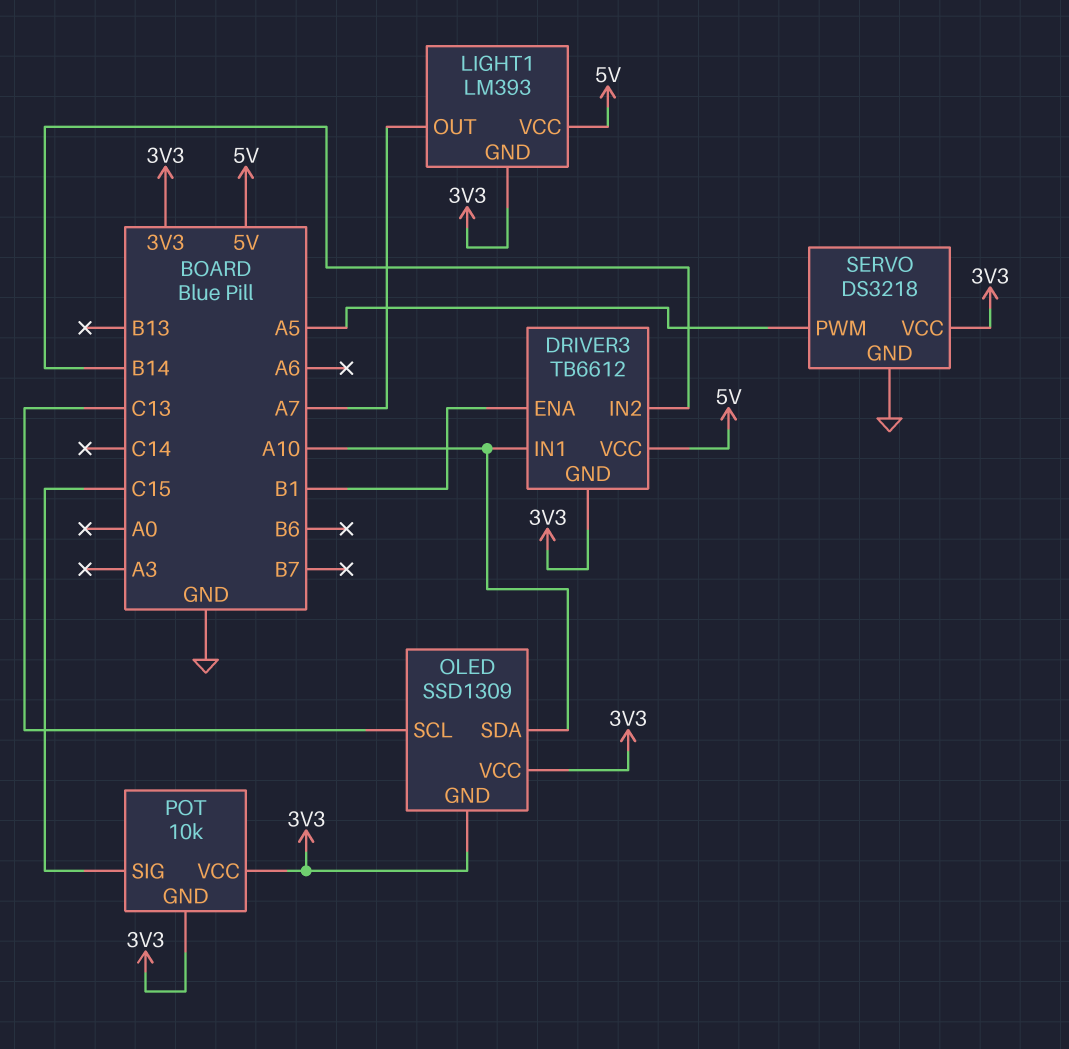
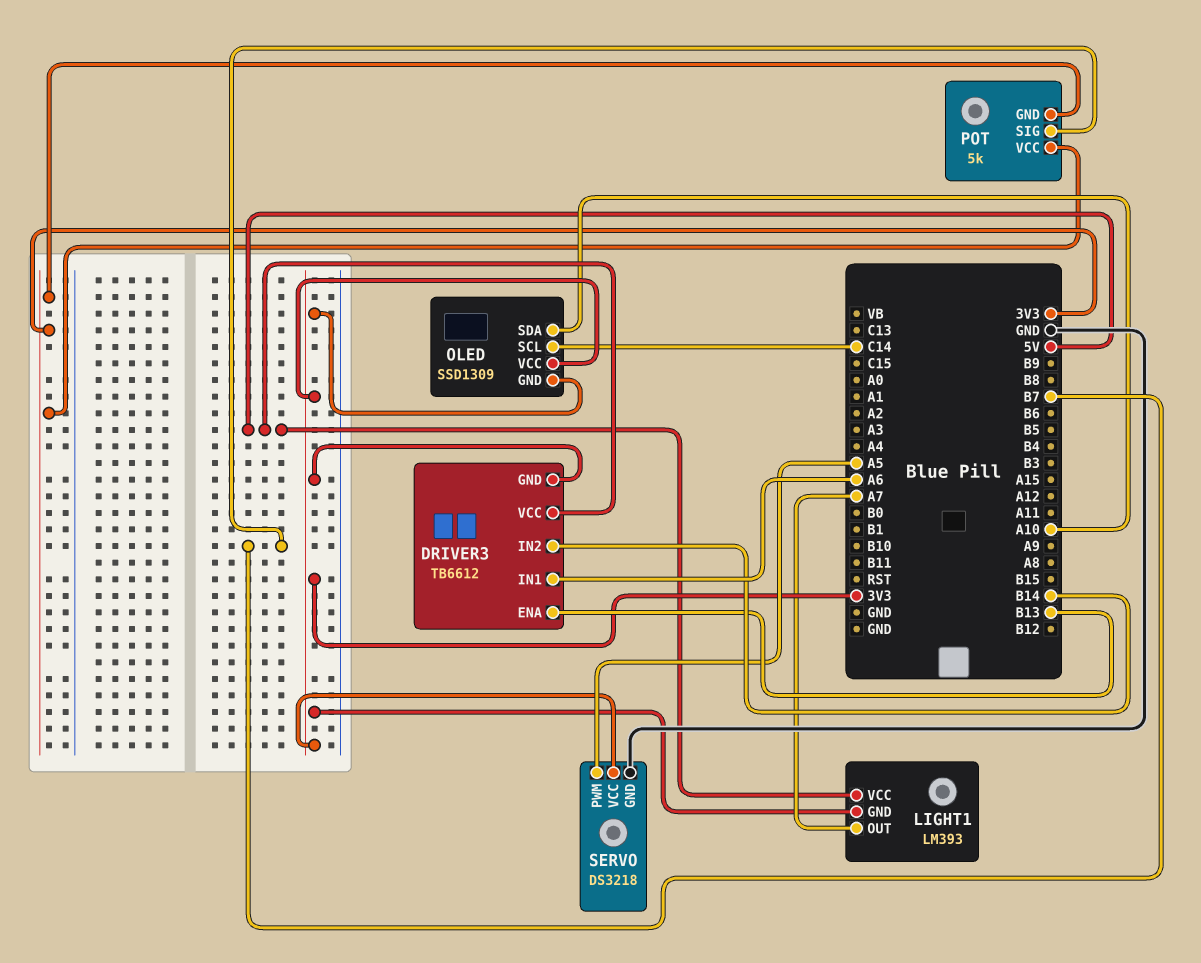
DRIVER3 pin ENA: B1 -> B13
DRIVER3 pin IN1: A10 -> A6
OLED pin SCL: C13 -> C14
POT: 10k -> 5k
POT pin SIG: C15 -> B7

